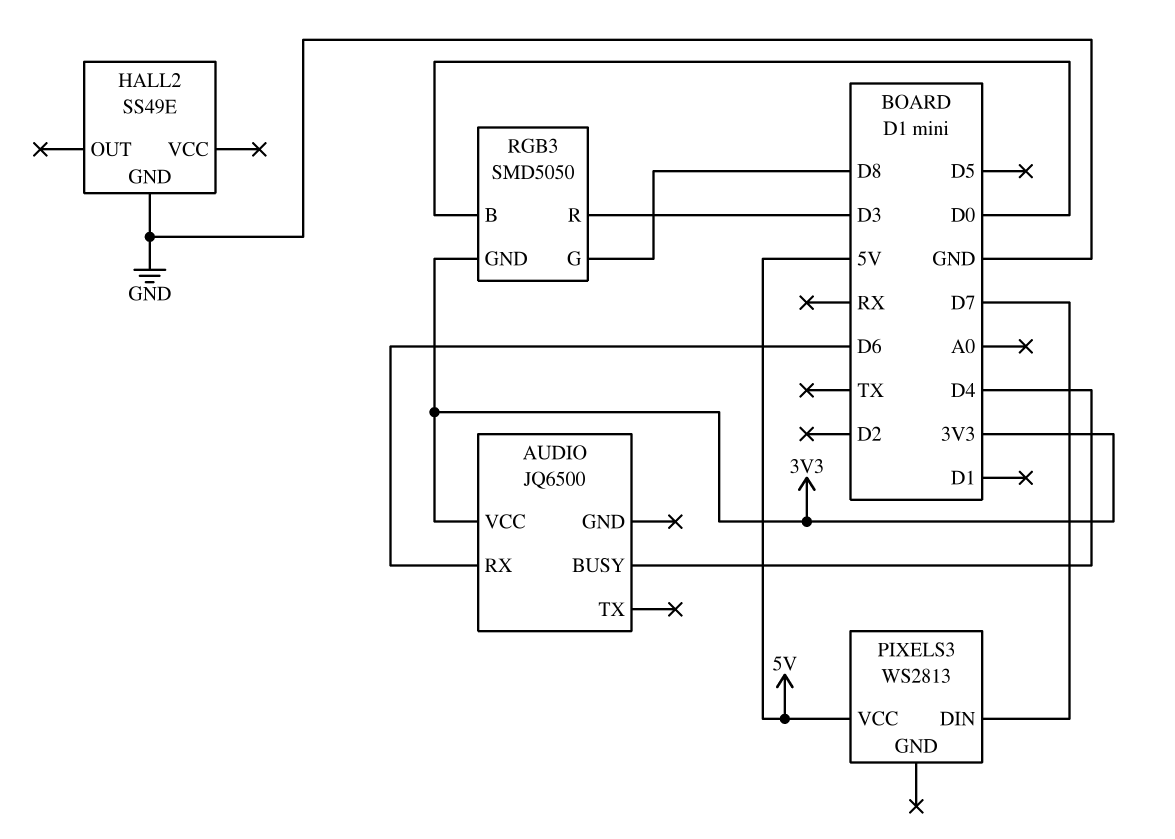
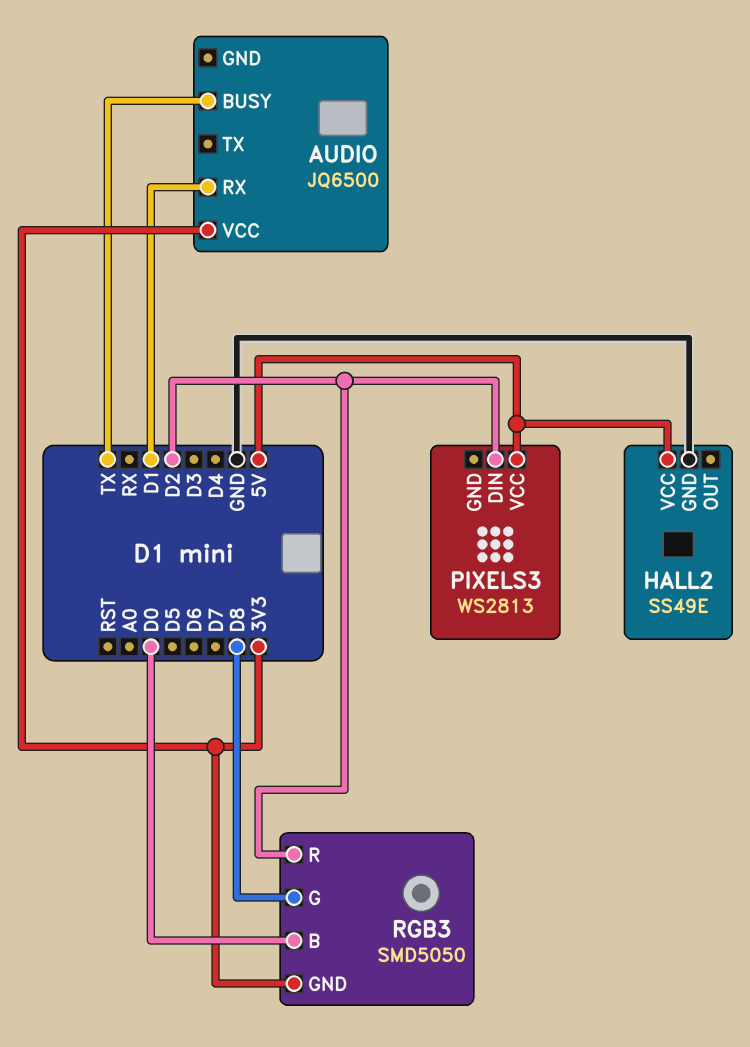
AUDIO pin BUSY: D4 -> TX
AUDIO pin RX: D6 -> D1
HALL2 pin VCC: none -> 5V
PIXELS3 pin DIN: D7 -> D2
RGB3 pin R: D3 -> D2

